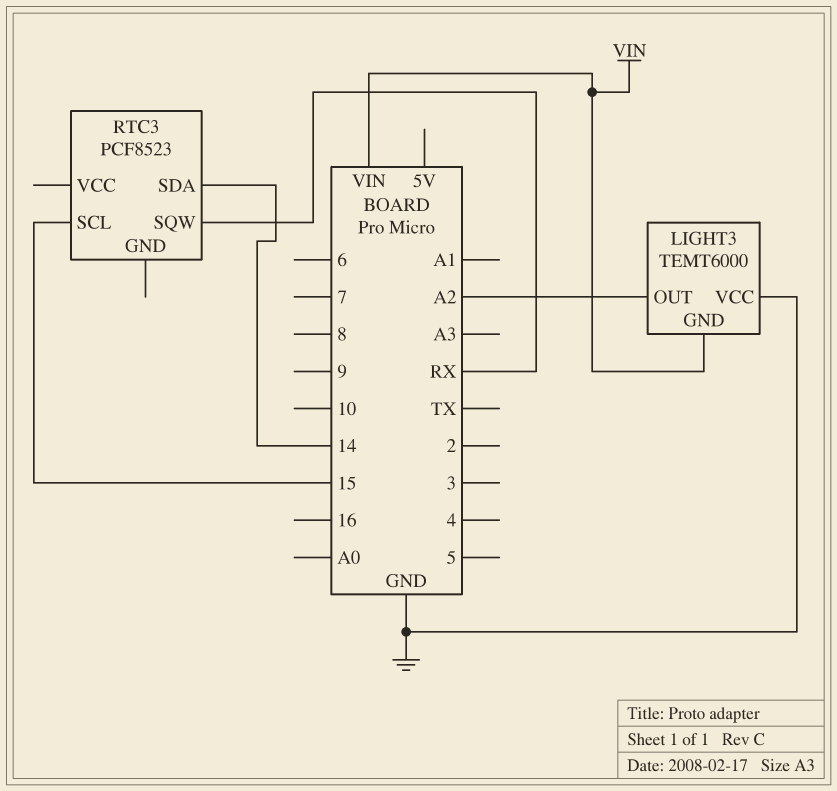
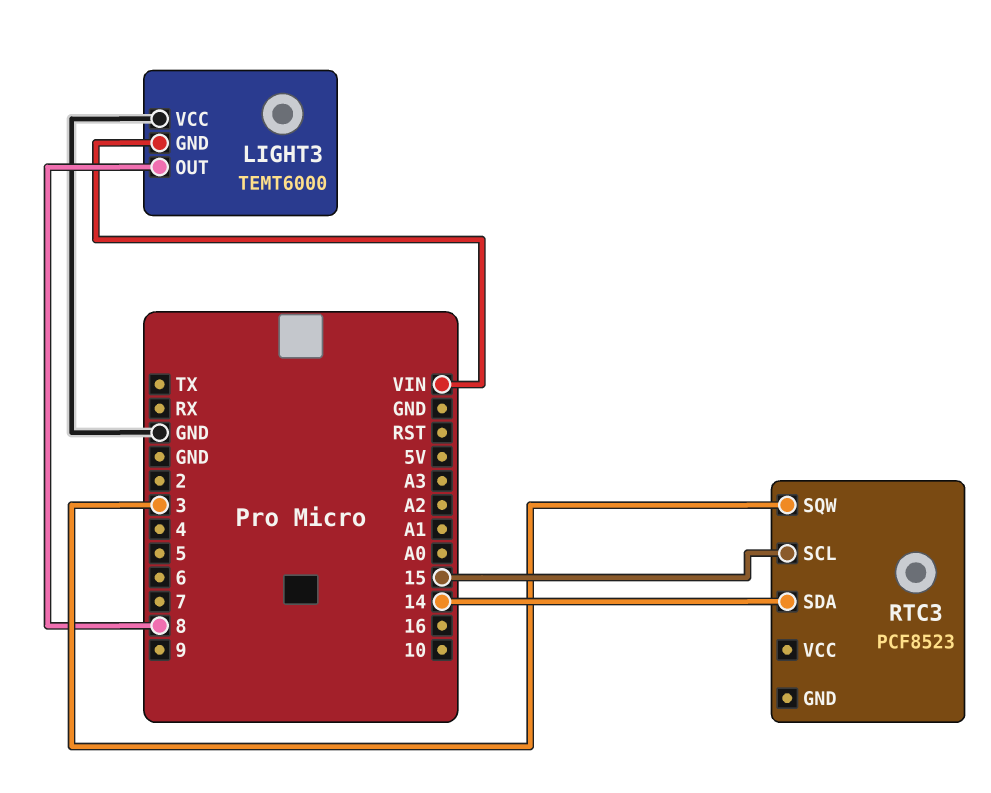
LIGHT3 pin OUT: A2 -> 8
RTC3 pin SQW: RX -> 3

